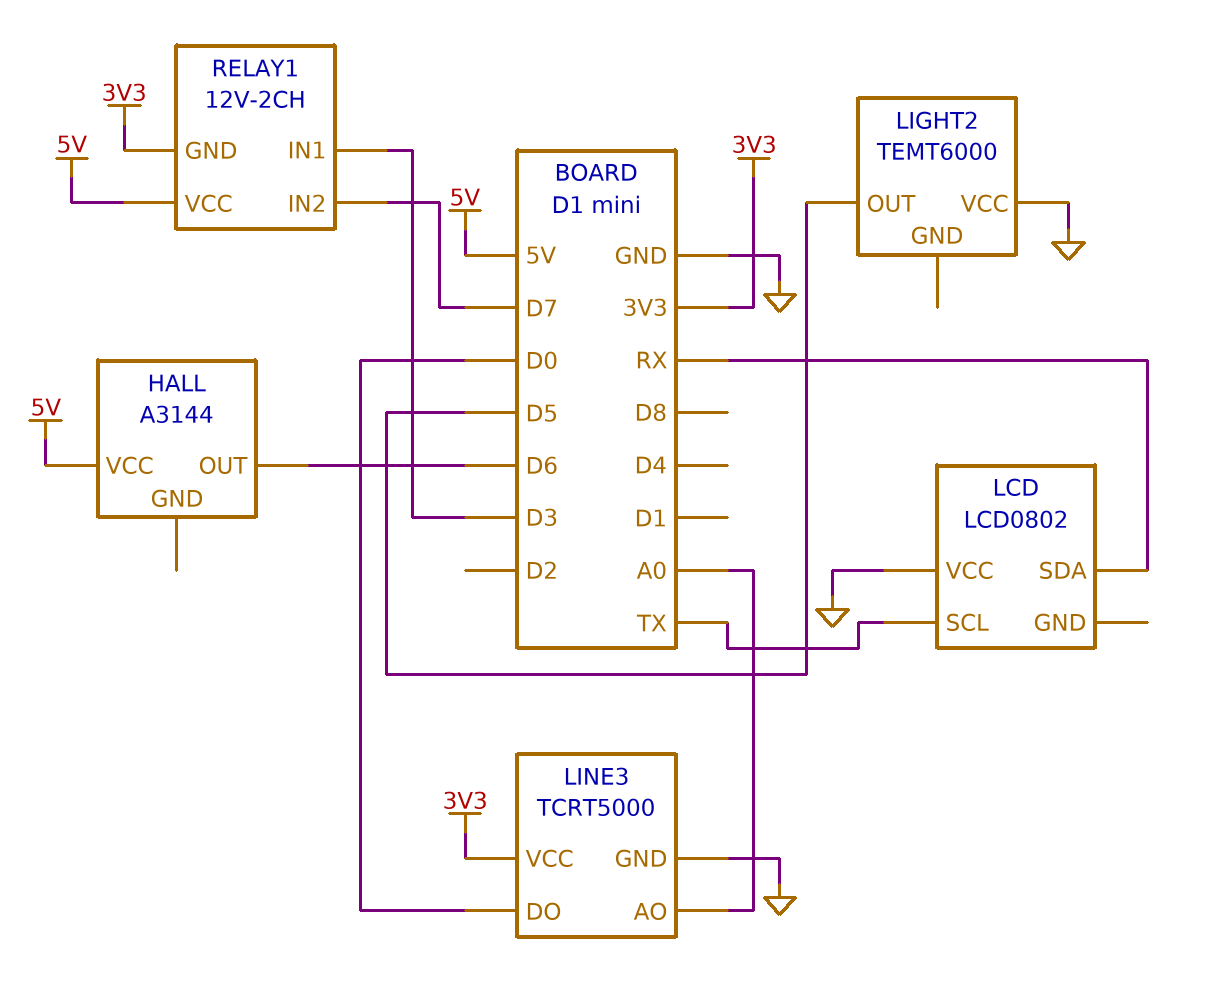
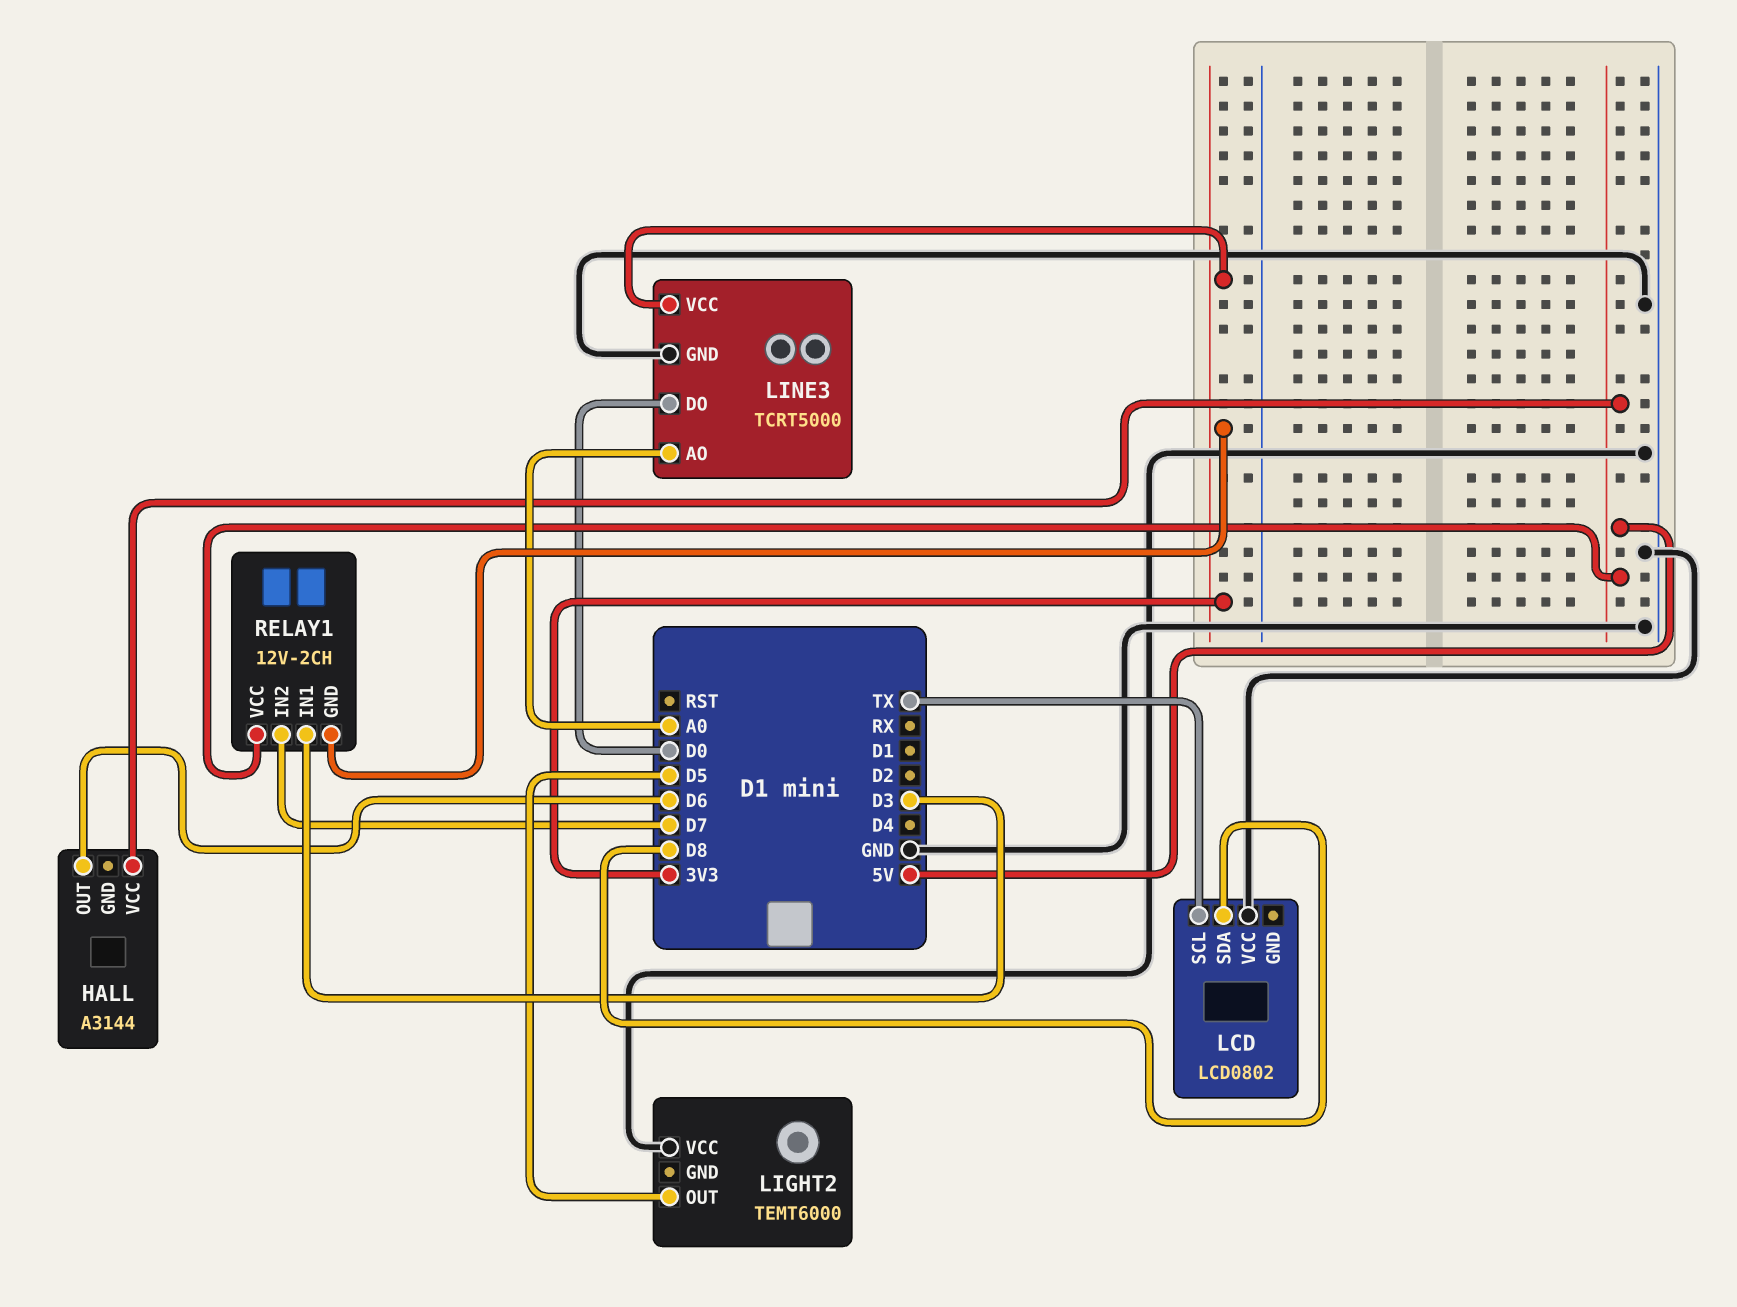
LCD pin SDA: RX -> D8

